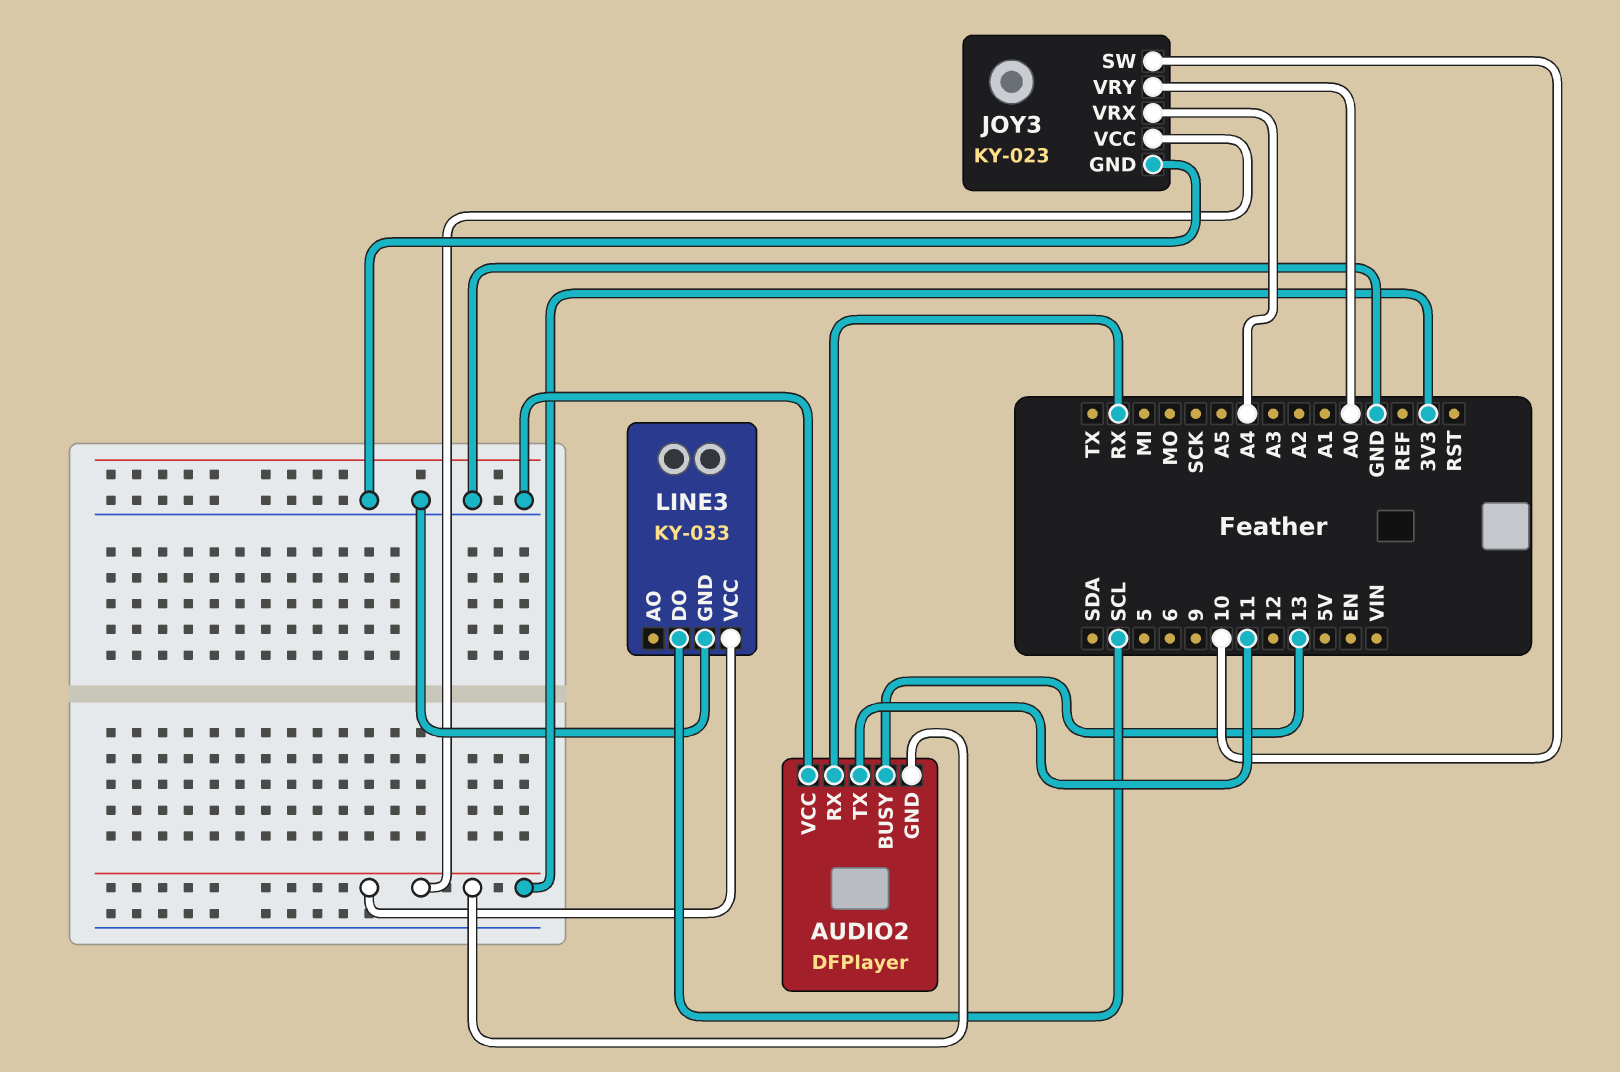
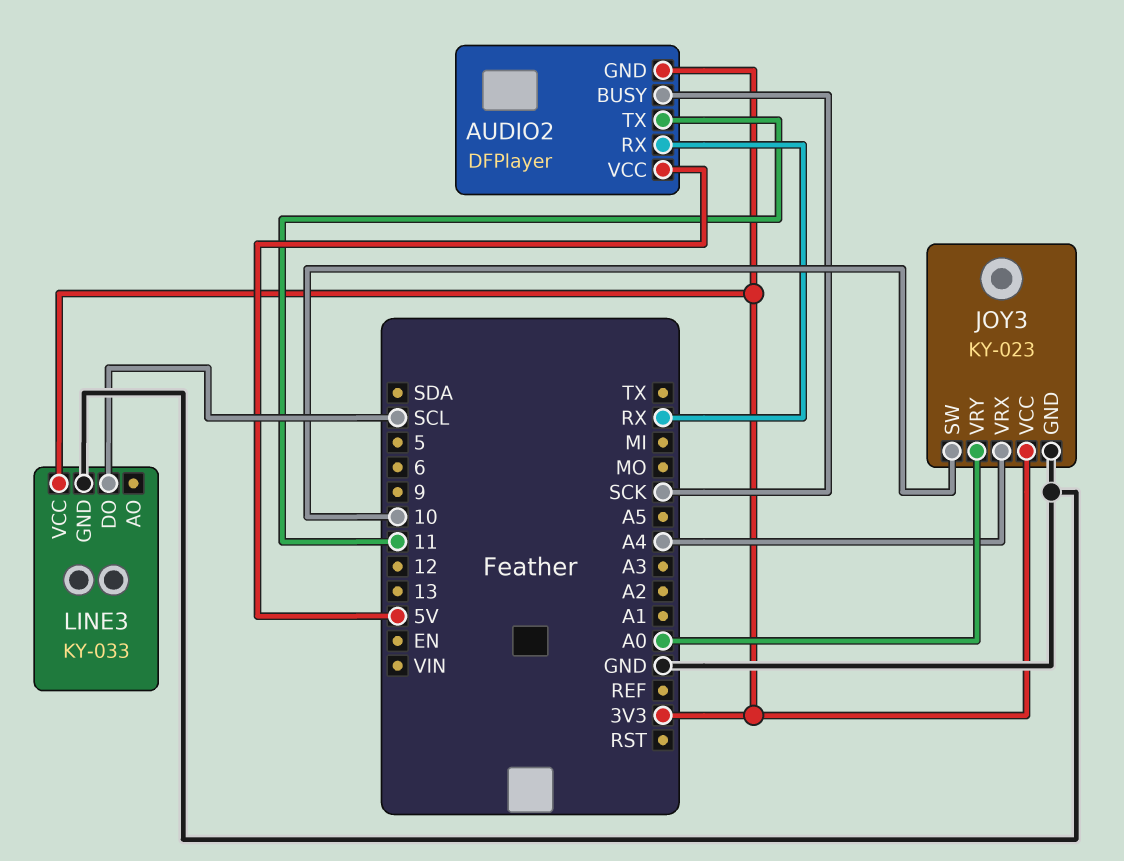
AUDIO2 pin BUSY: 13 -> SCK
AUDIO2 pin VCC: GND -> 5V

